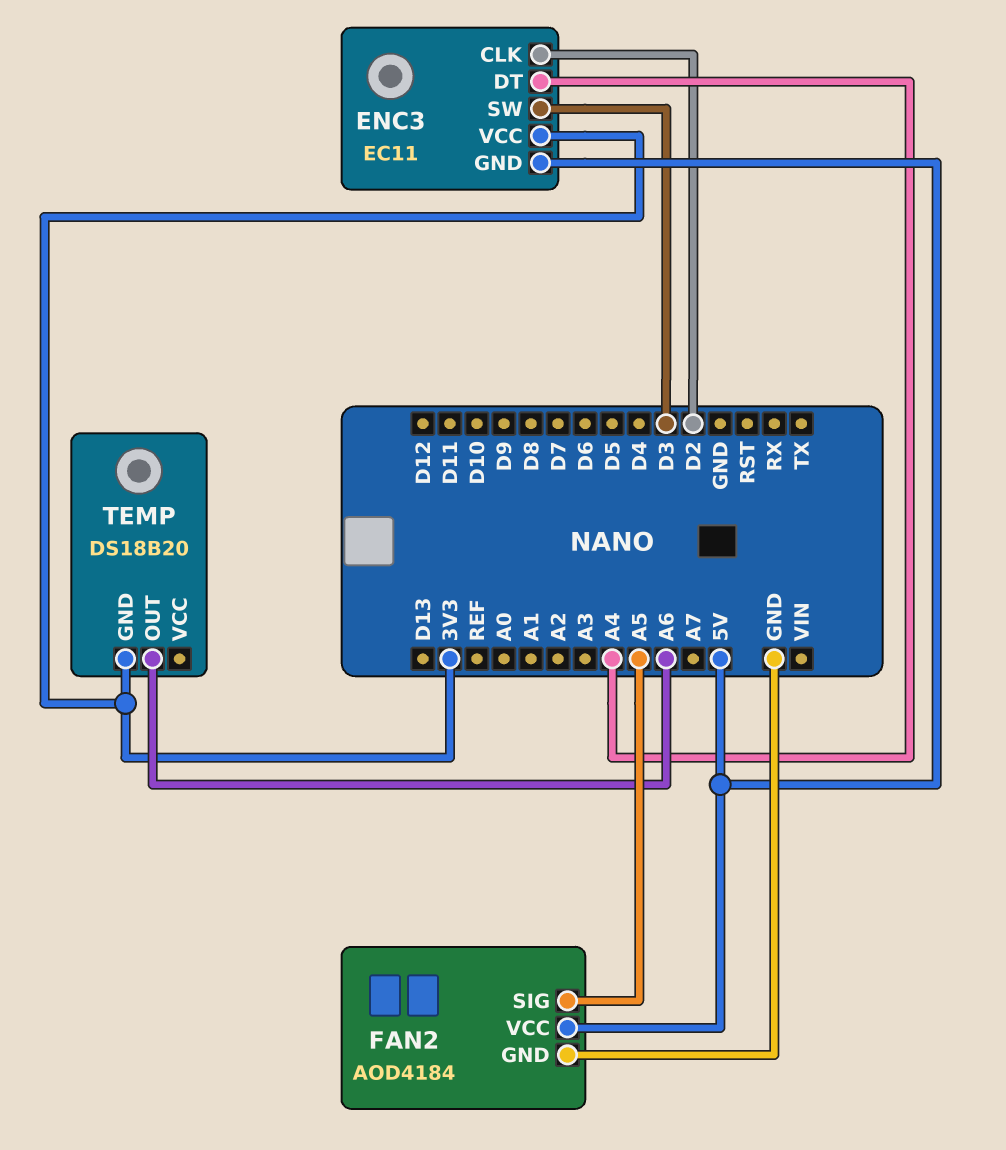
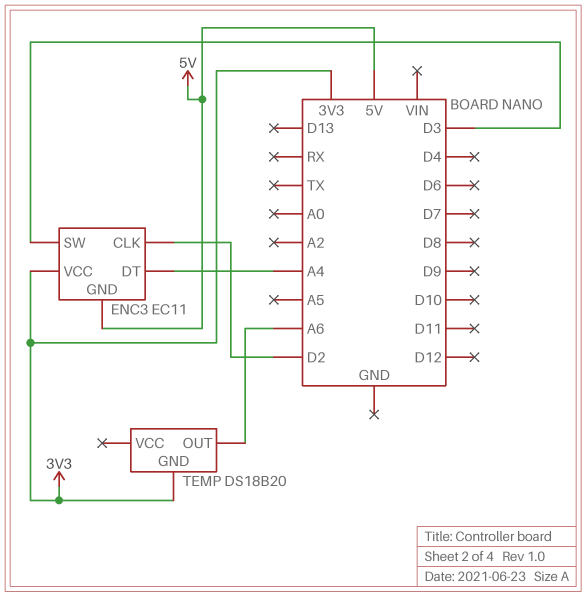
FAN2: AOD4184 -> none
FAN2 pin GND: GND -> none
FAN2 pin SIG: A5 -> none
FAN2 pin VCC: 5V -> none

